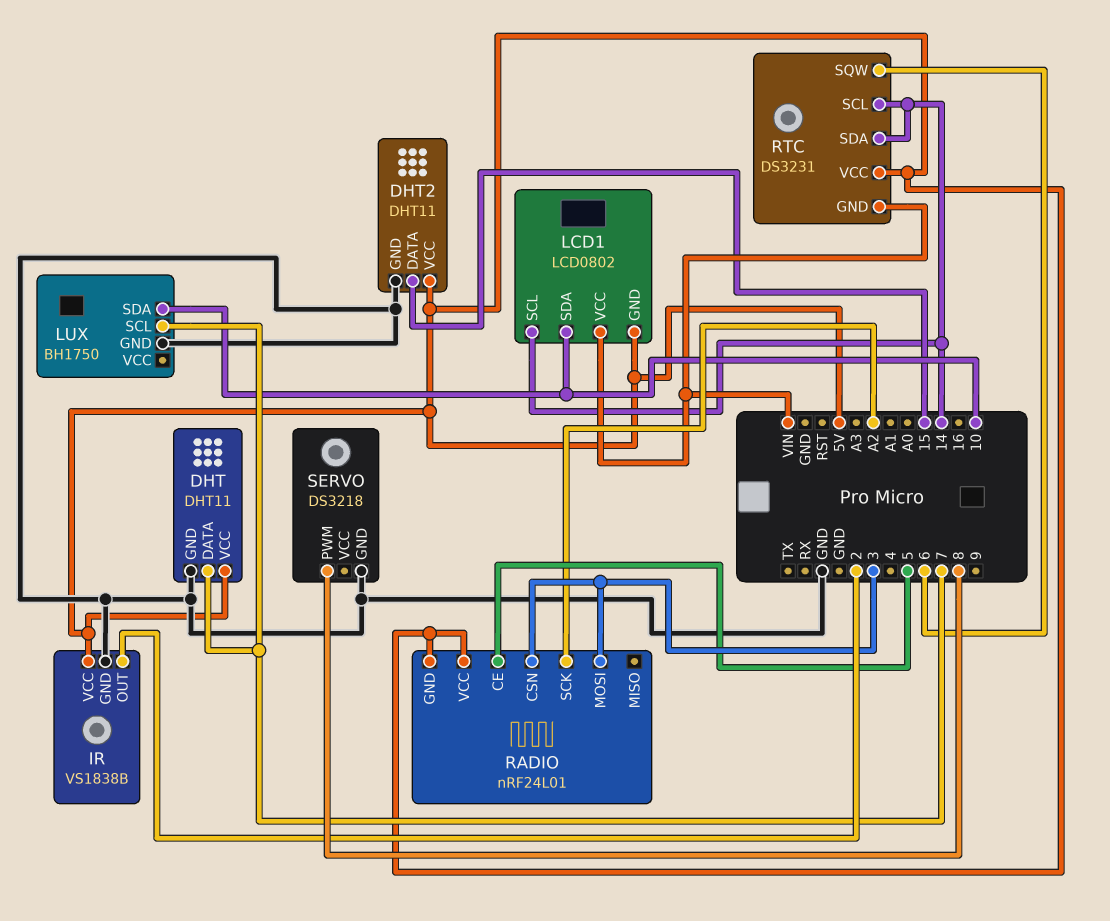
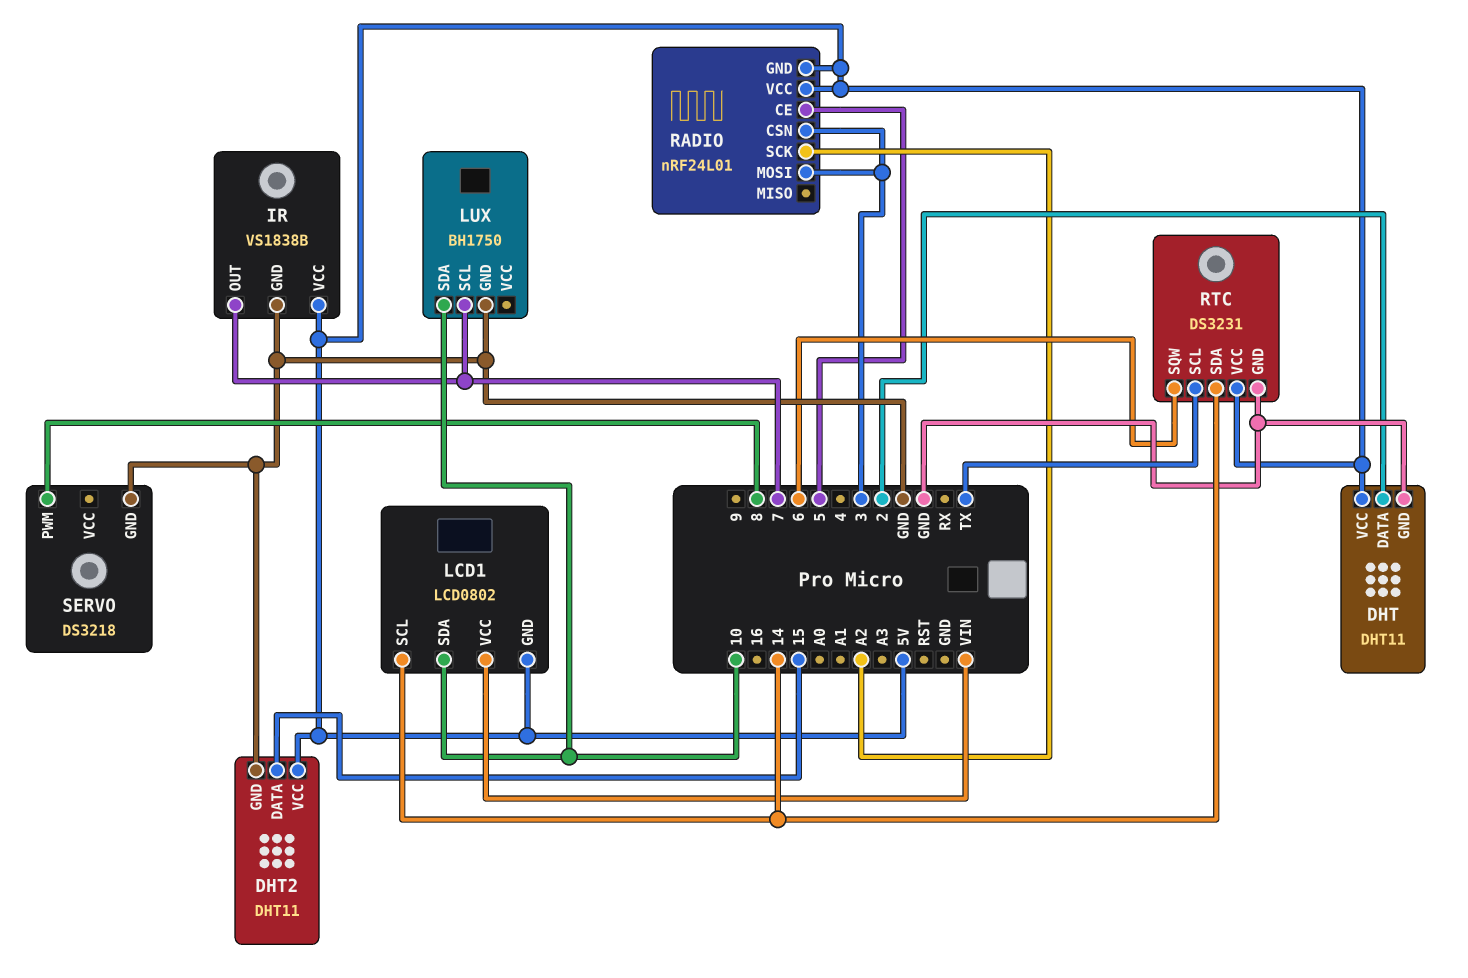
DHT pin DATA: 7 -> 2
IR pin OUT: 2 -> 7
RTC pin GND: VIN -> GND
RTC pin SCL: 14 -> TX

